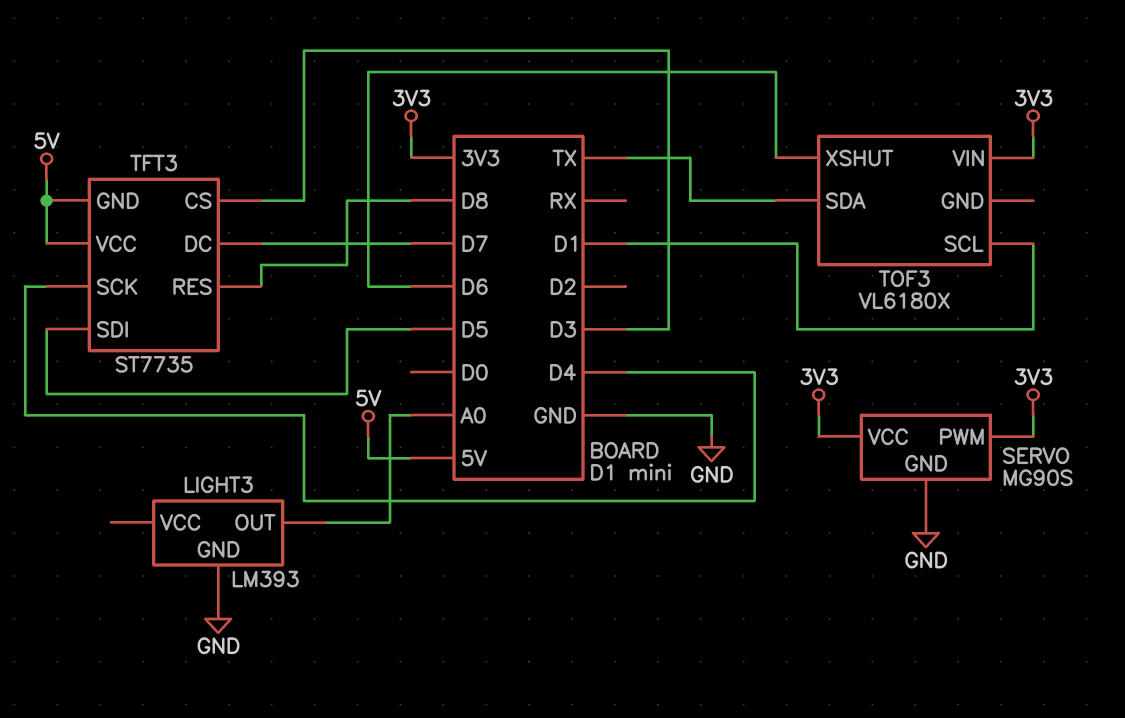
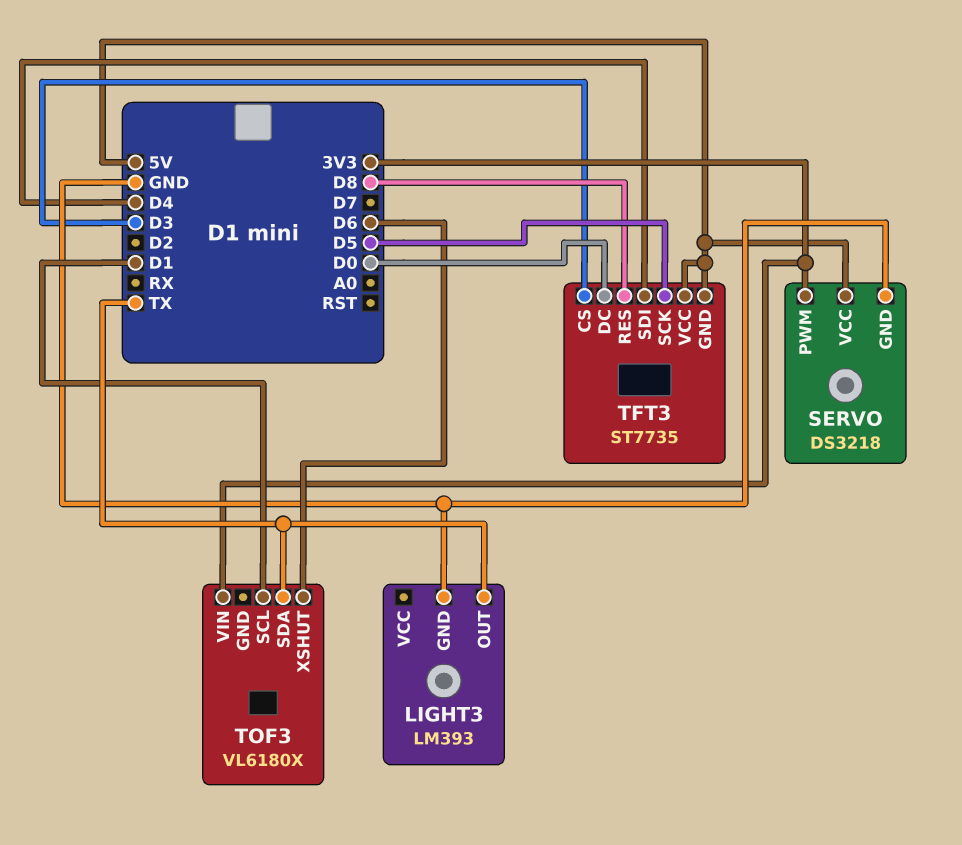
LIGHT3 pin OUT: A0 -> TX
SERVO: MG90S -> DS3218
SERVO pin VCC: 3V3 -> 5V
TFT3 pin DC: D7 -> D0
TFT3 pin SCK: D4 -> D5
TFT3 pin SDI: D5 -> D4

